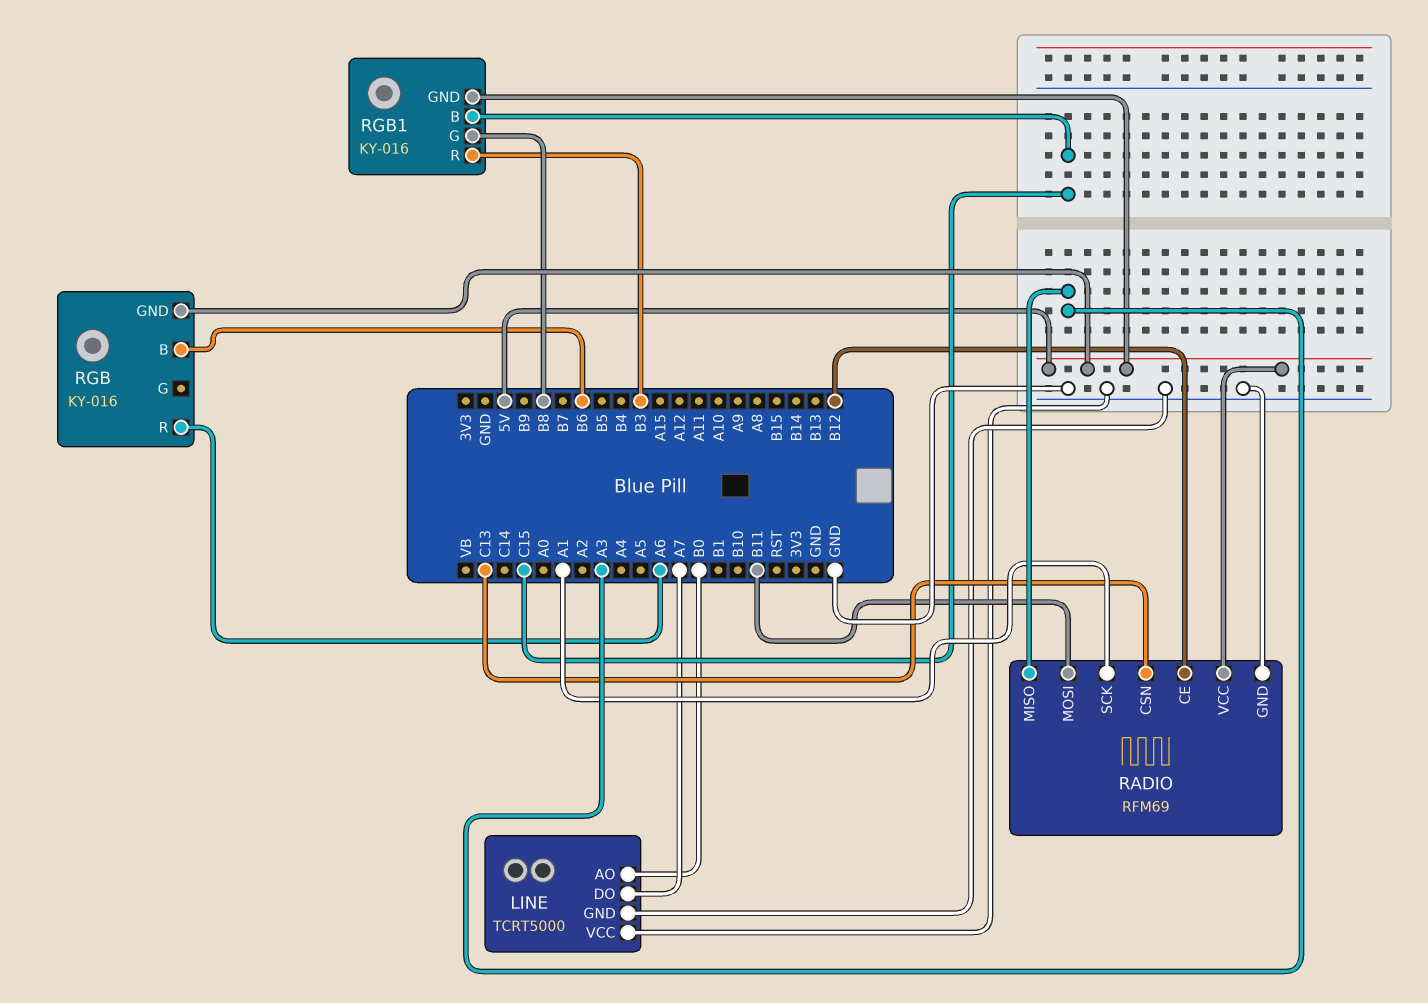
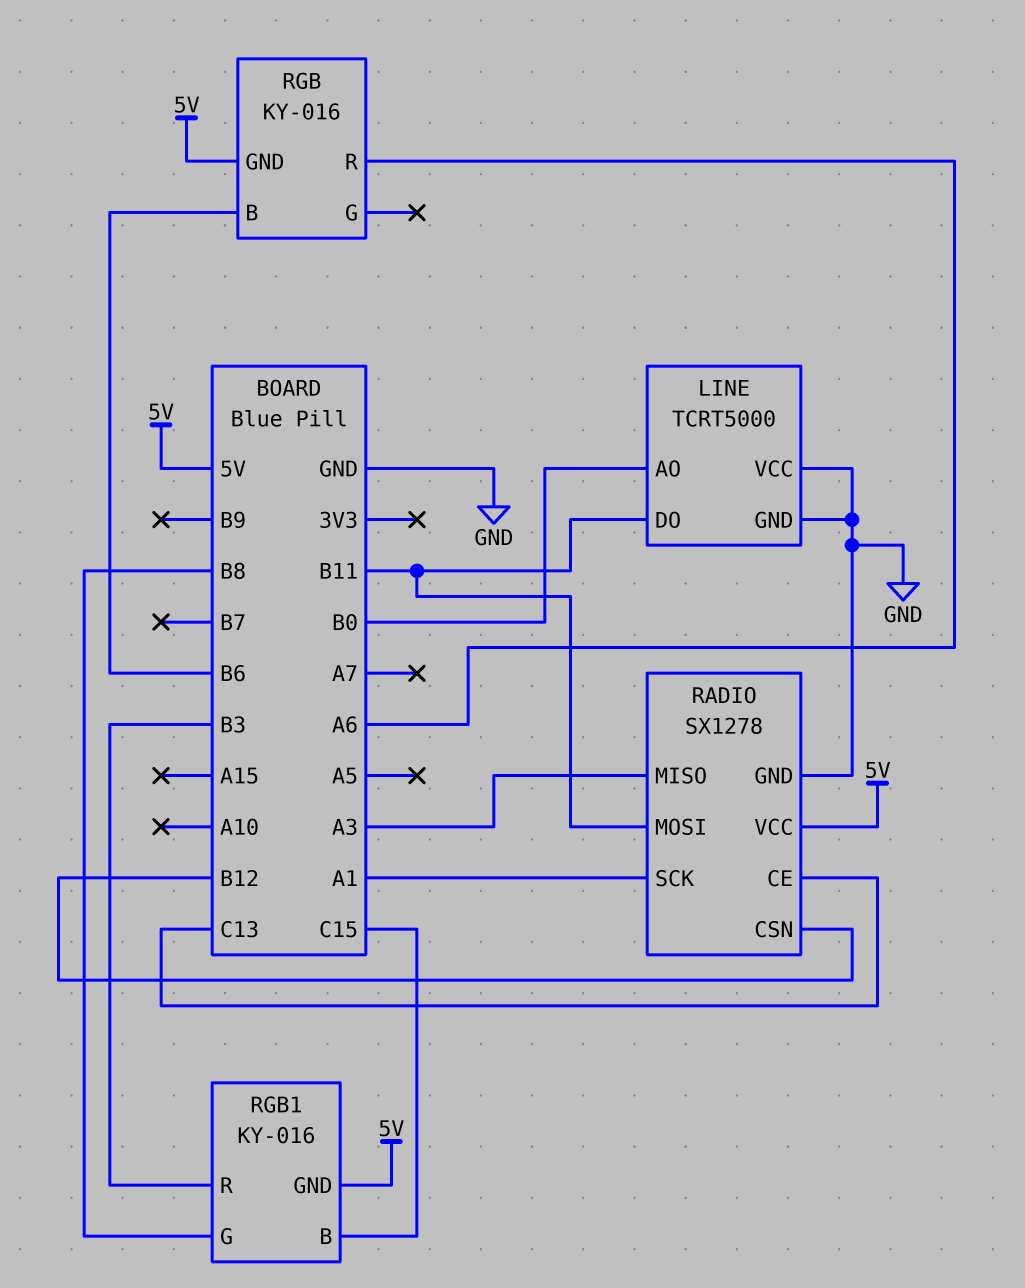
LINE pin DO: A7 -> B11
RADIO: RFM69 -> SX1278
RADIO pin CE: B12 -> C13
RADIO pin CSN: C13 -> B12

